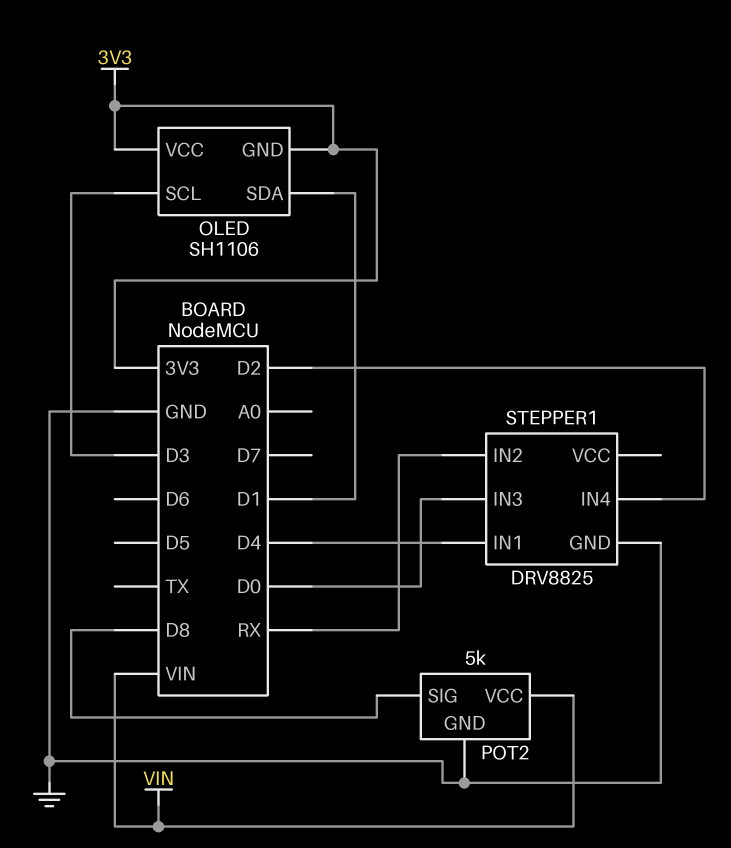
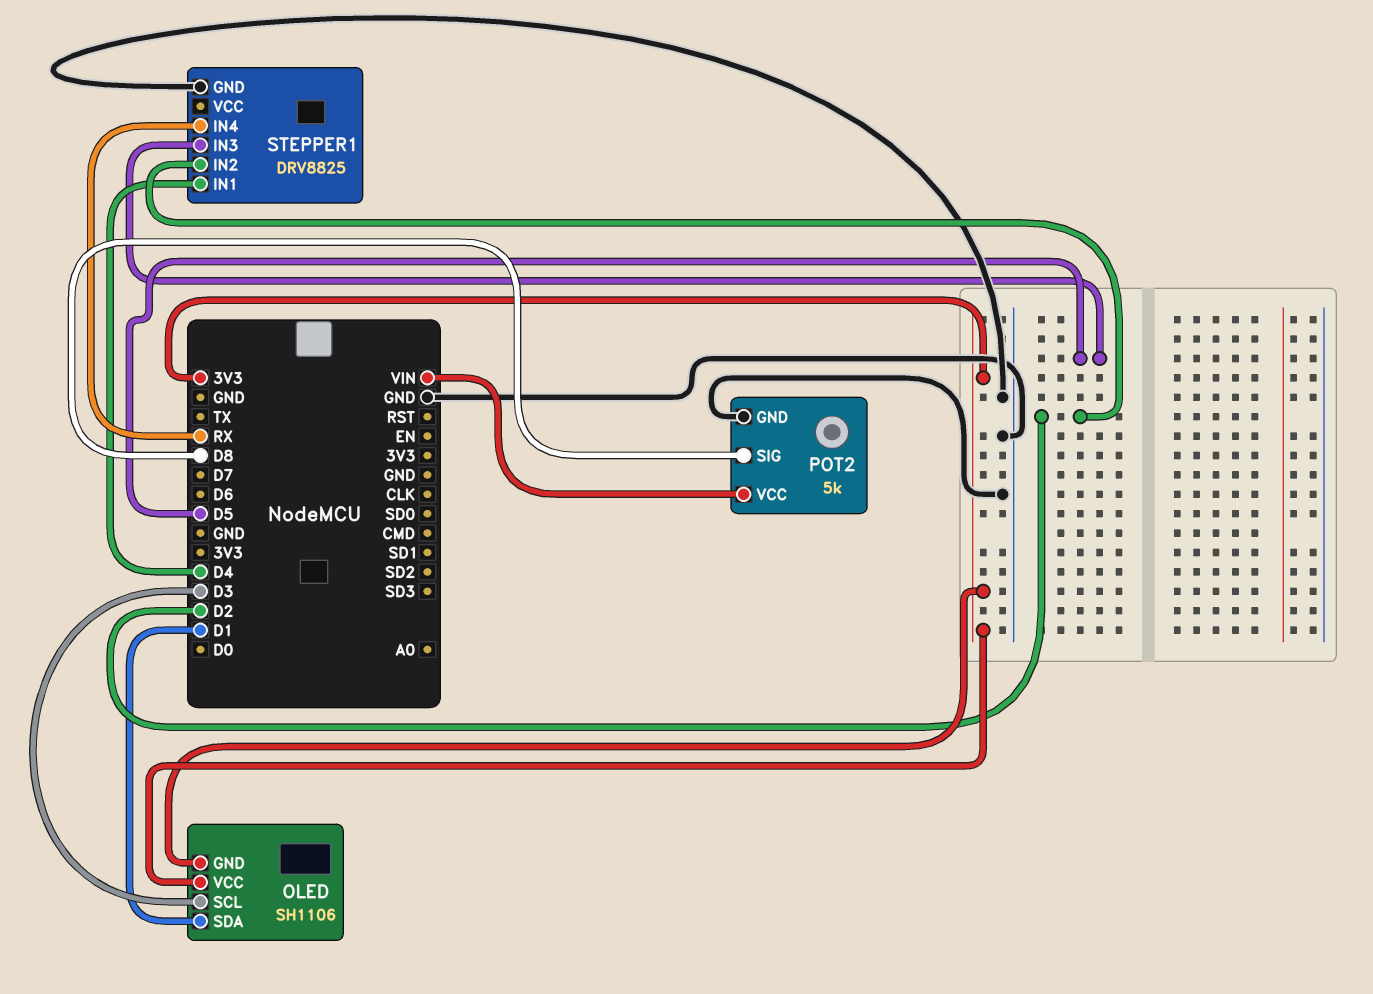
STEPPER1 pin IN2: RX -> D2
STEPPER1 pin IN3: D0 -> D5
STEPPER1 pin IN4: D2 -> RX

